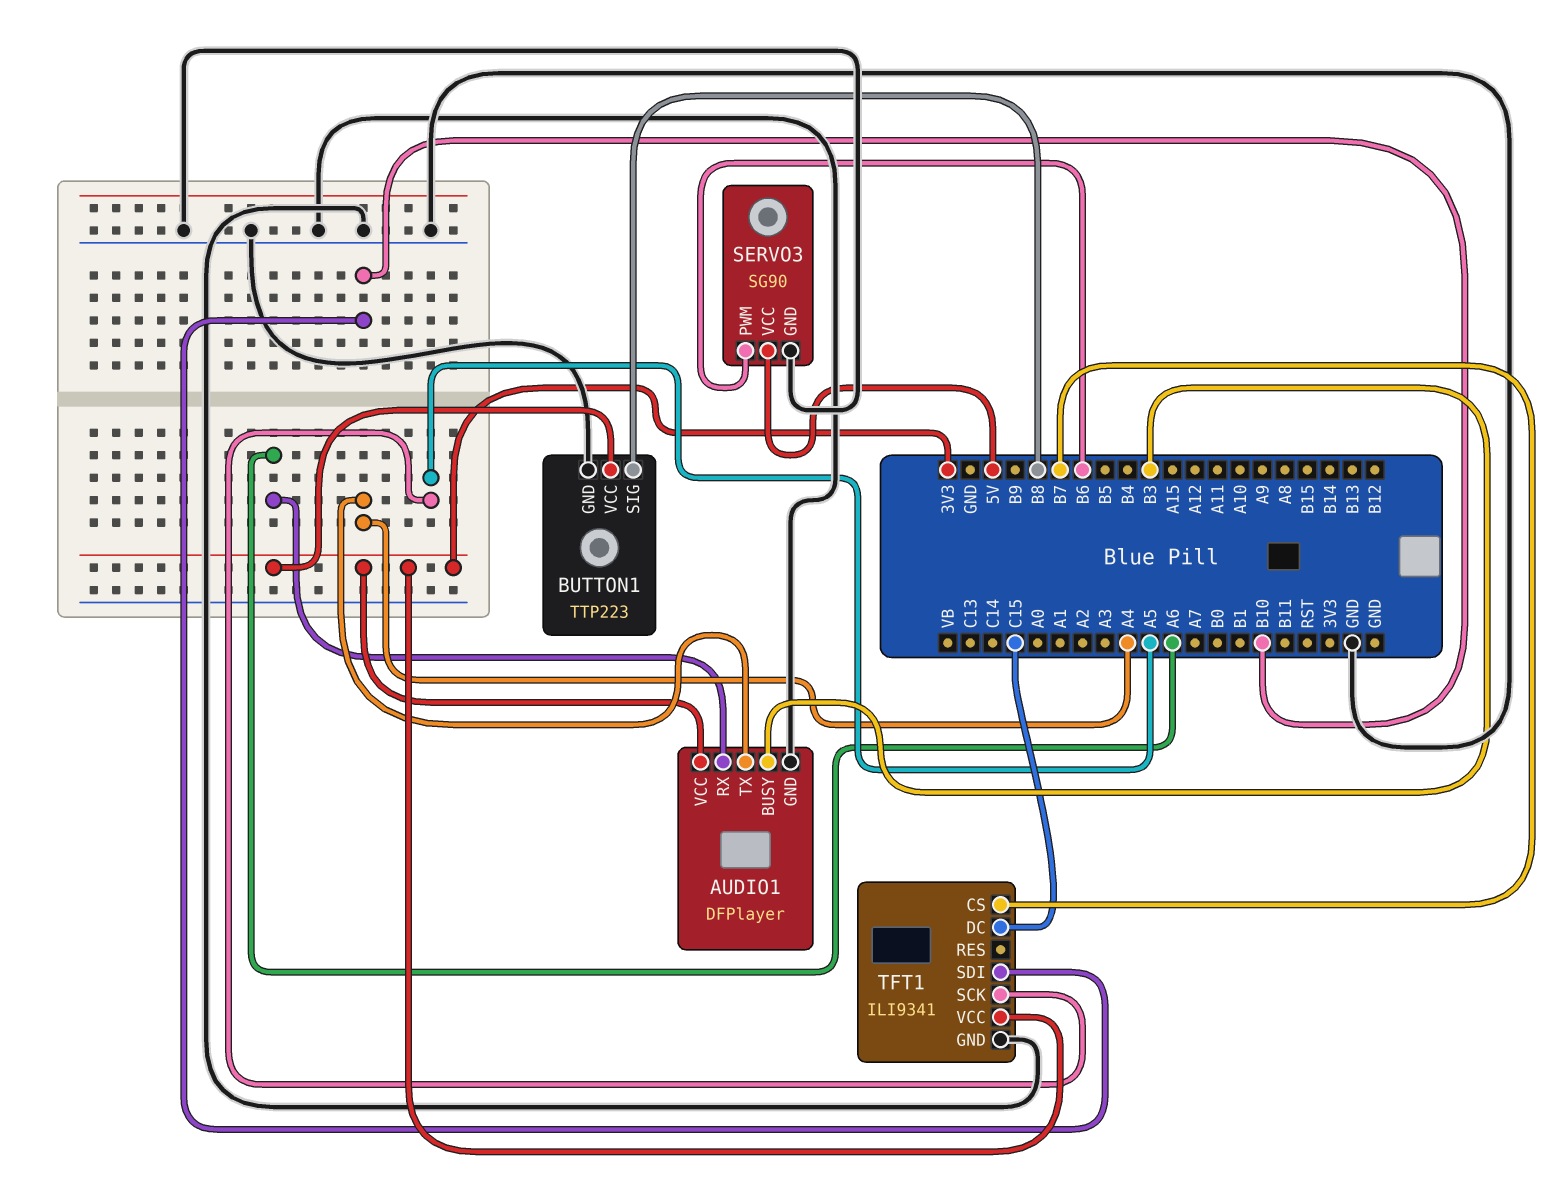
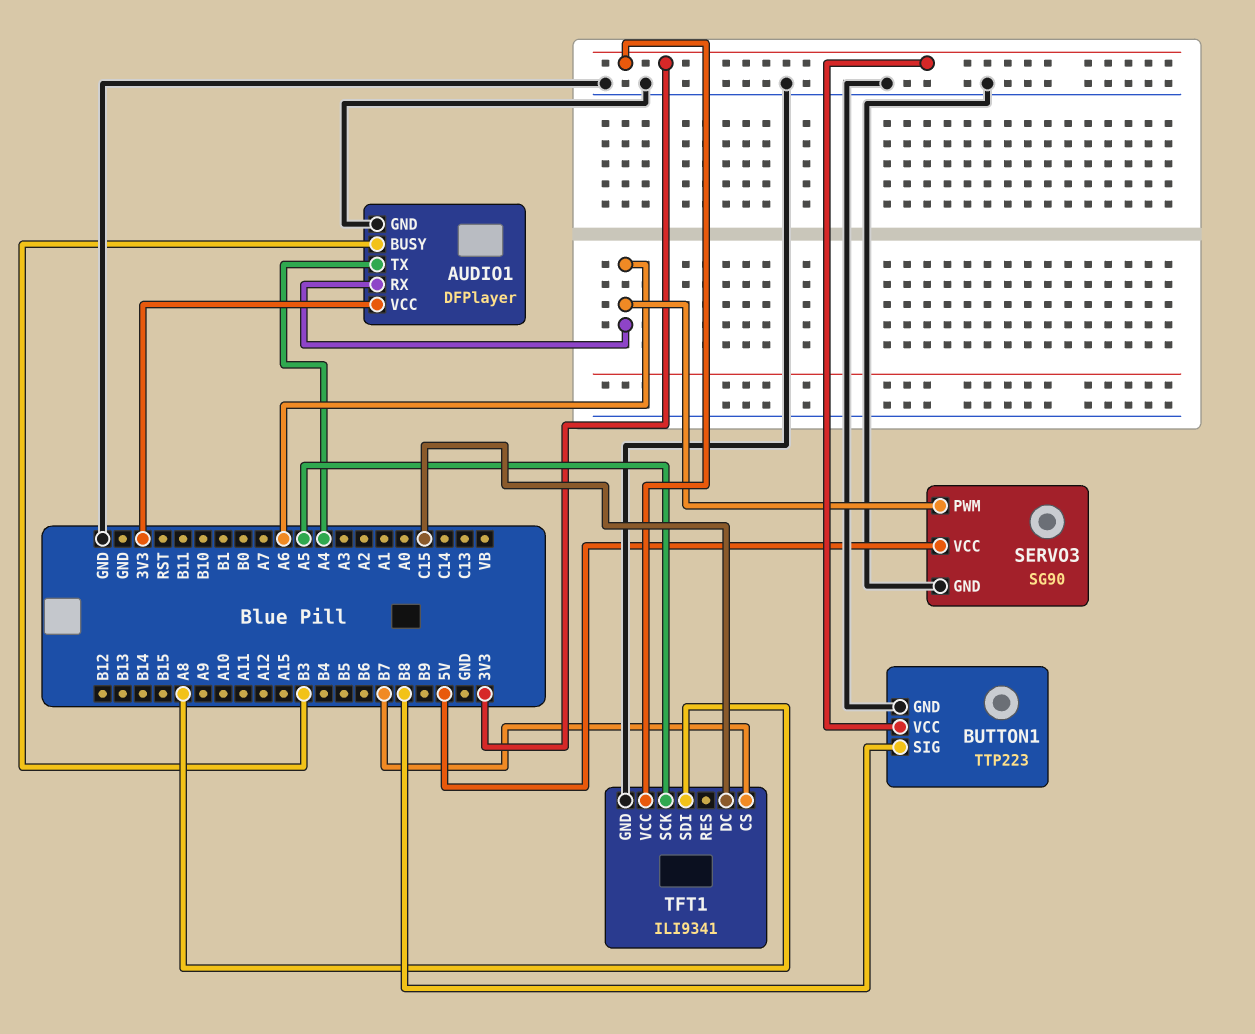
SERVO3 pin PWM: B6 -> A6
TFT1 pin SDI: B10 -> A8

